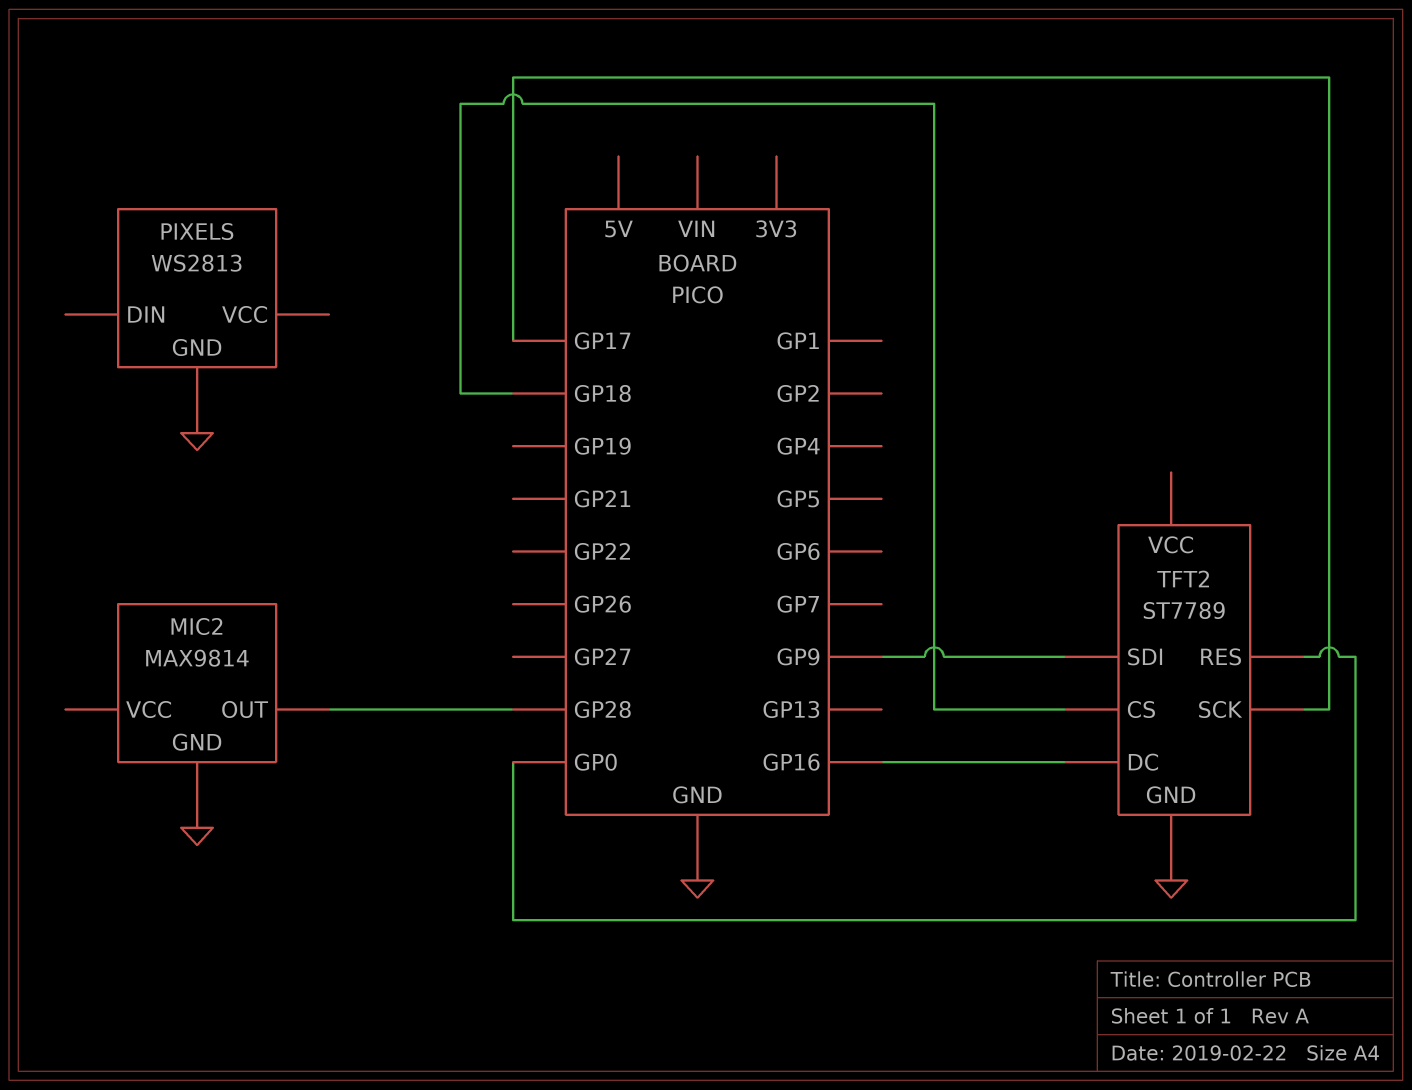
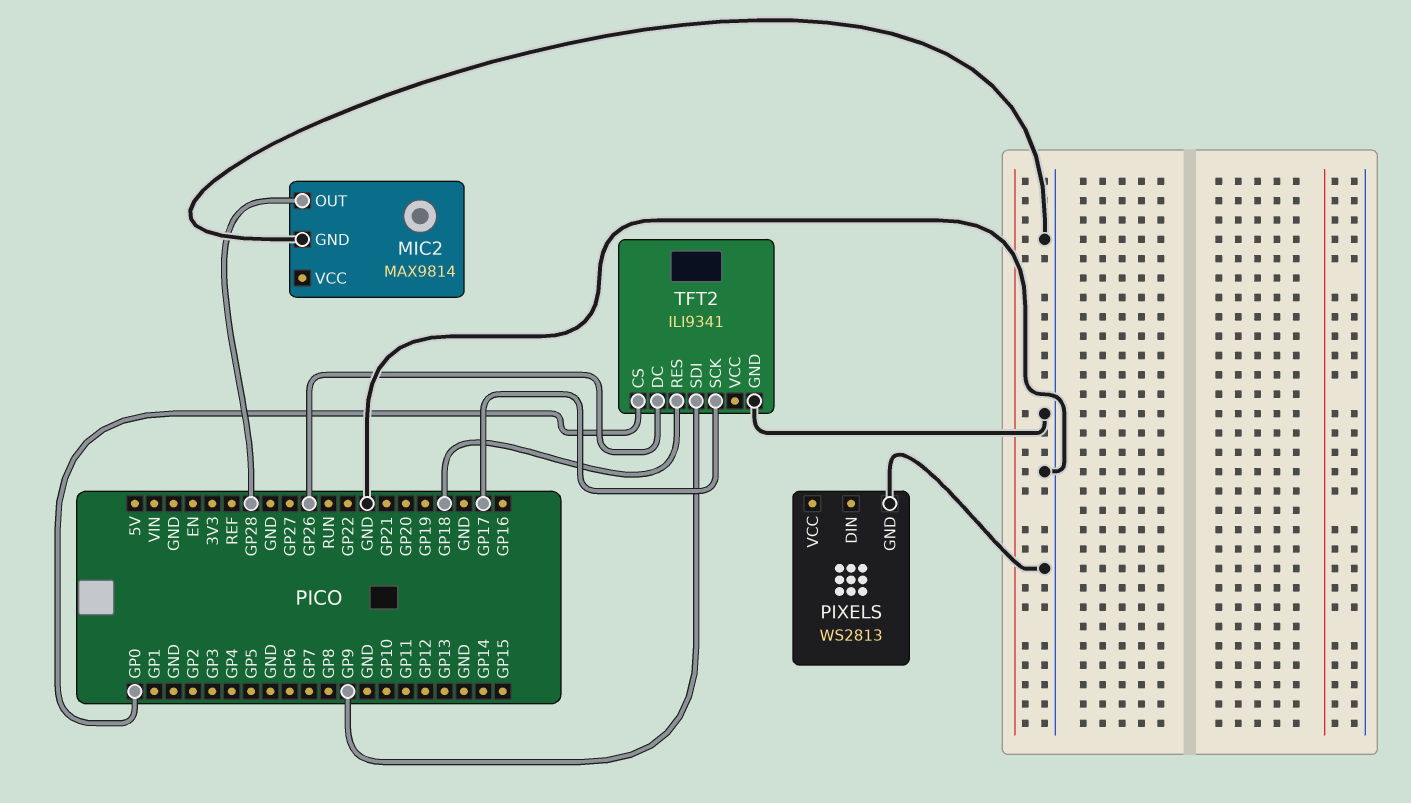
TFT2: ST7789 -> ILI9341
TFT2 pin CS: GP18 -> GP0
TFT2 pin DC: GP16 -> GP26
TFT2 pin RES: GP0 -> GP18

